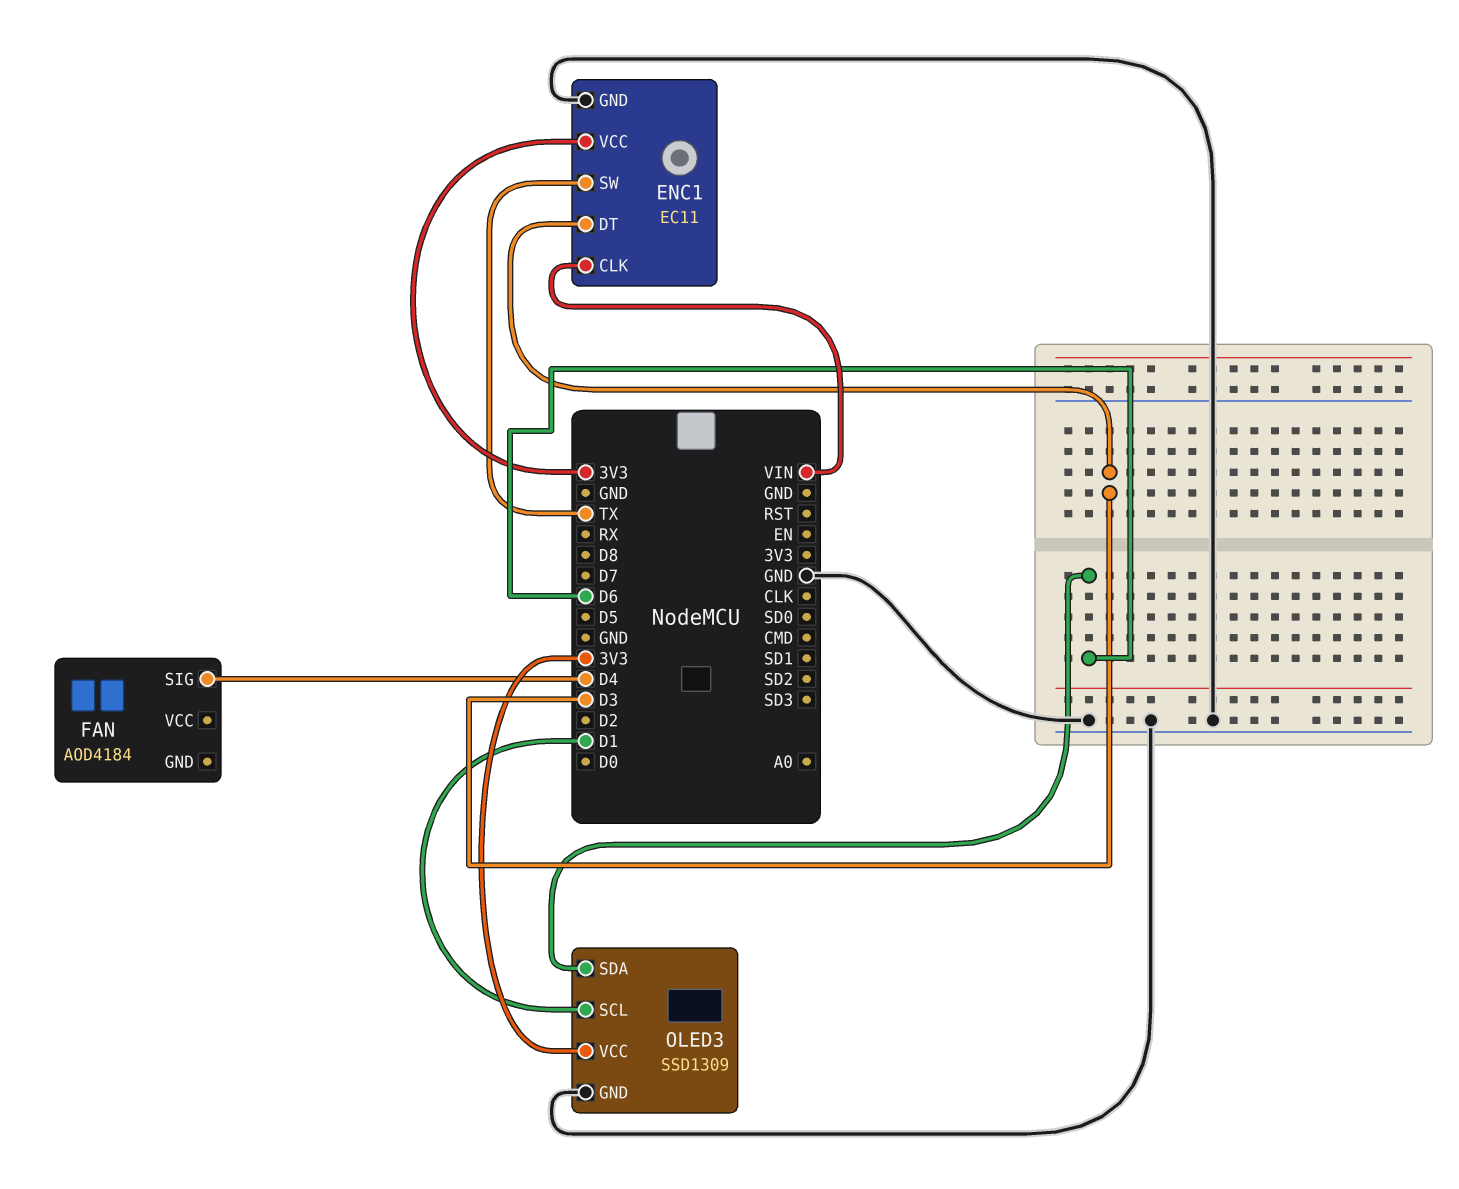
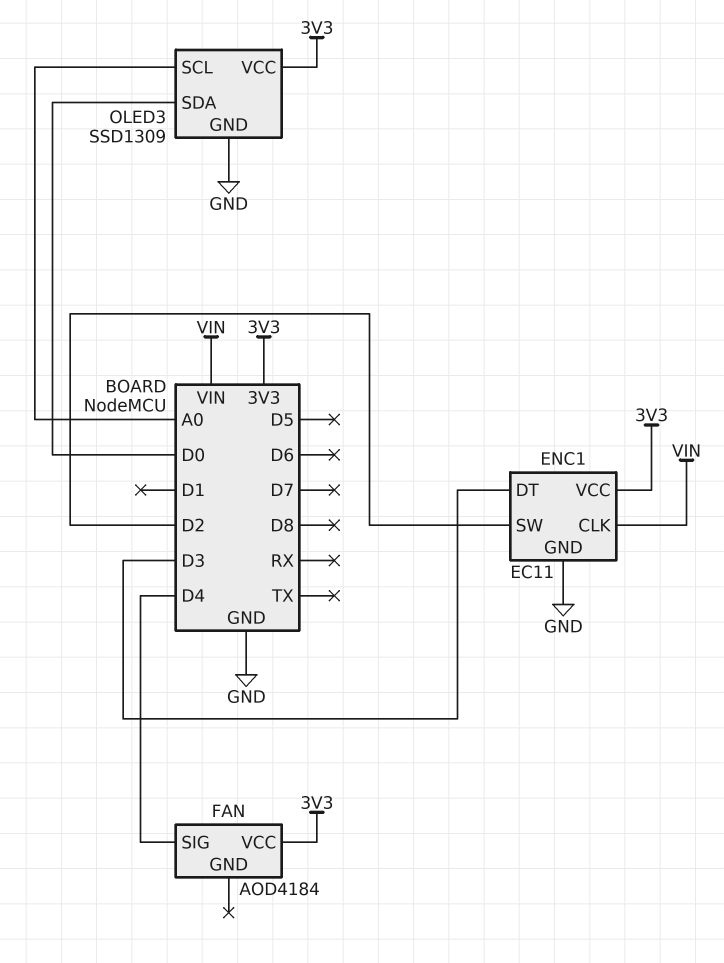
ENC1 pin SW: TX -> D2
FAN pin VCC: none -> 3V3
OLED3 pin SCL: D1 -> A0
OLED3 pin SDA: D6 -> D0

